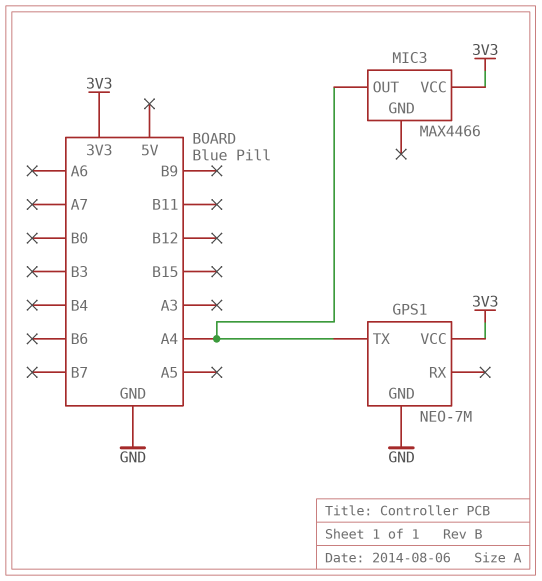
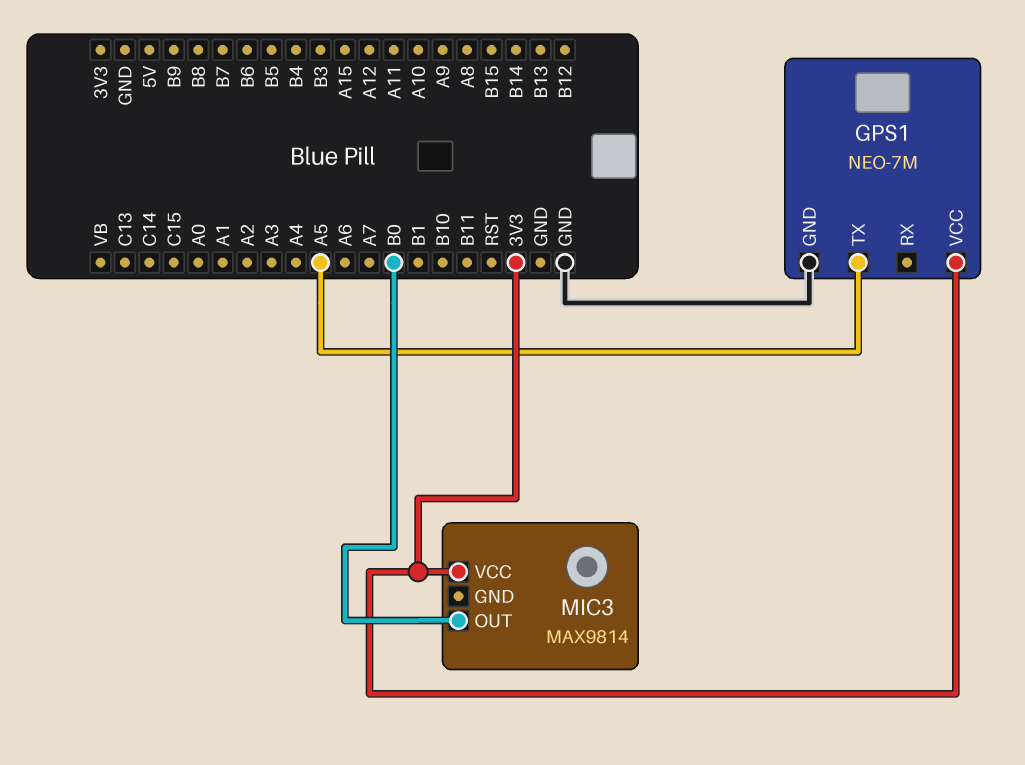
GPS1 pin TX: A4 -> A5
MIC3: MAX4466 -> MAX9814
MIC3 pin OUT: A4 -> B0

